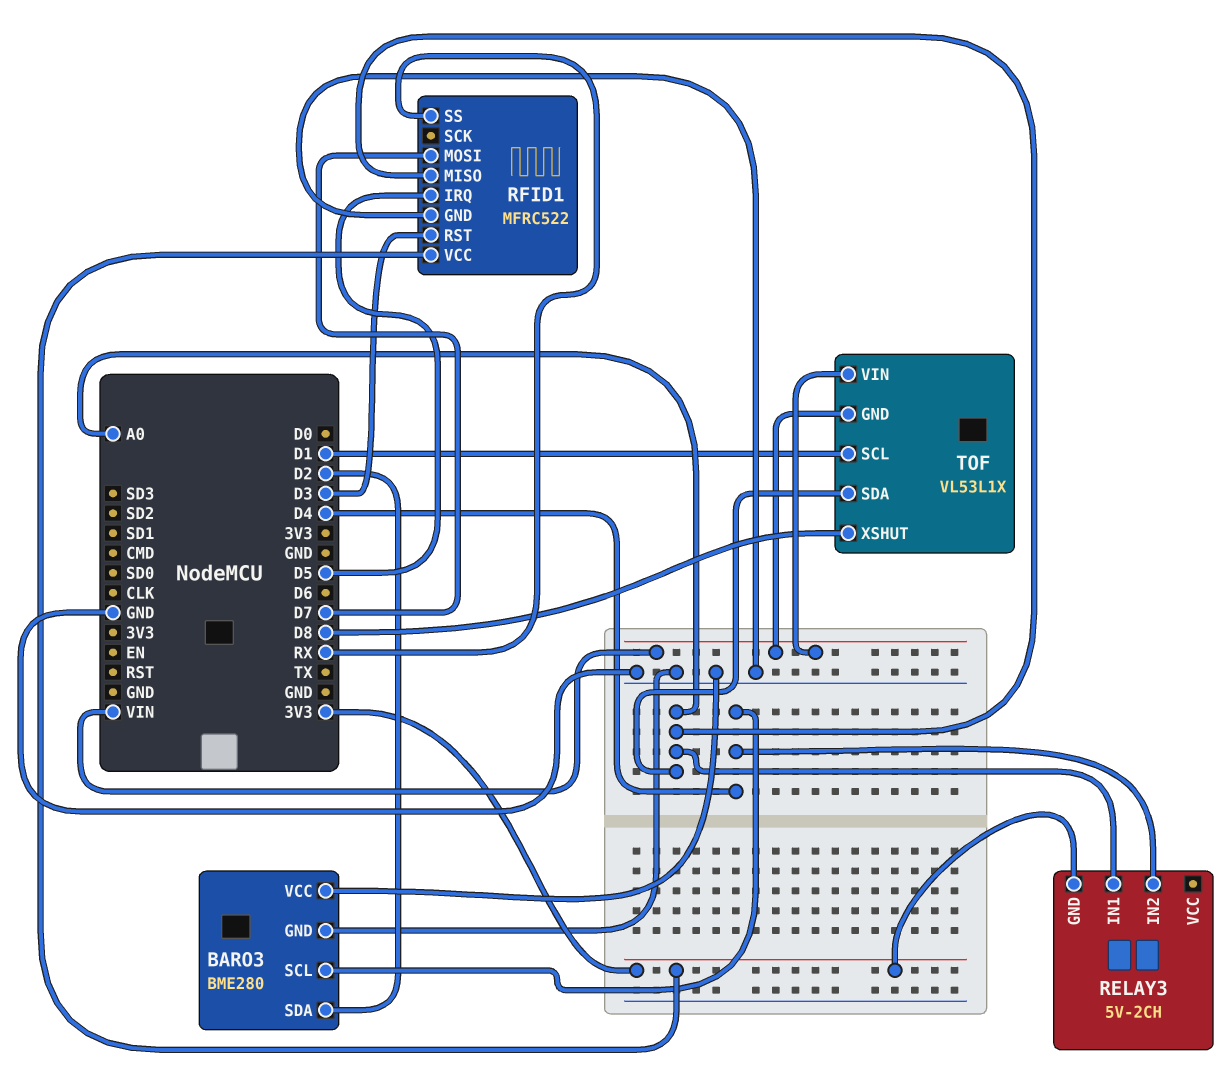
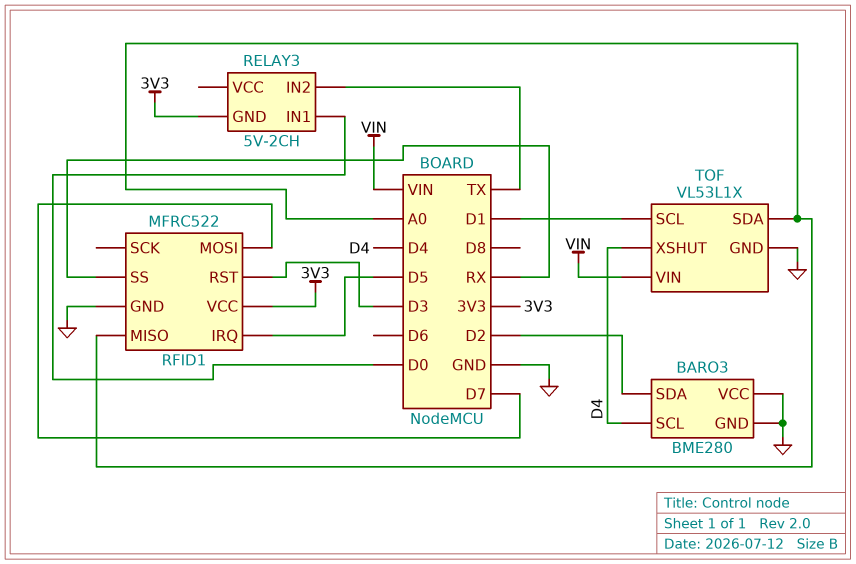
RELAY3 pin IN1: A0 -> D0
RELAY3 pin IN2: D4 -> TX
TOF pin GND: VIN -> GND
TOF pin XSHUT: D8 -> D4

